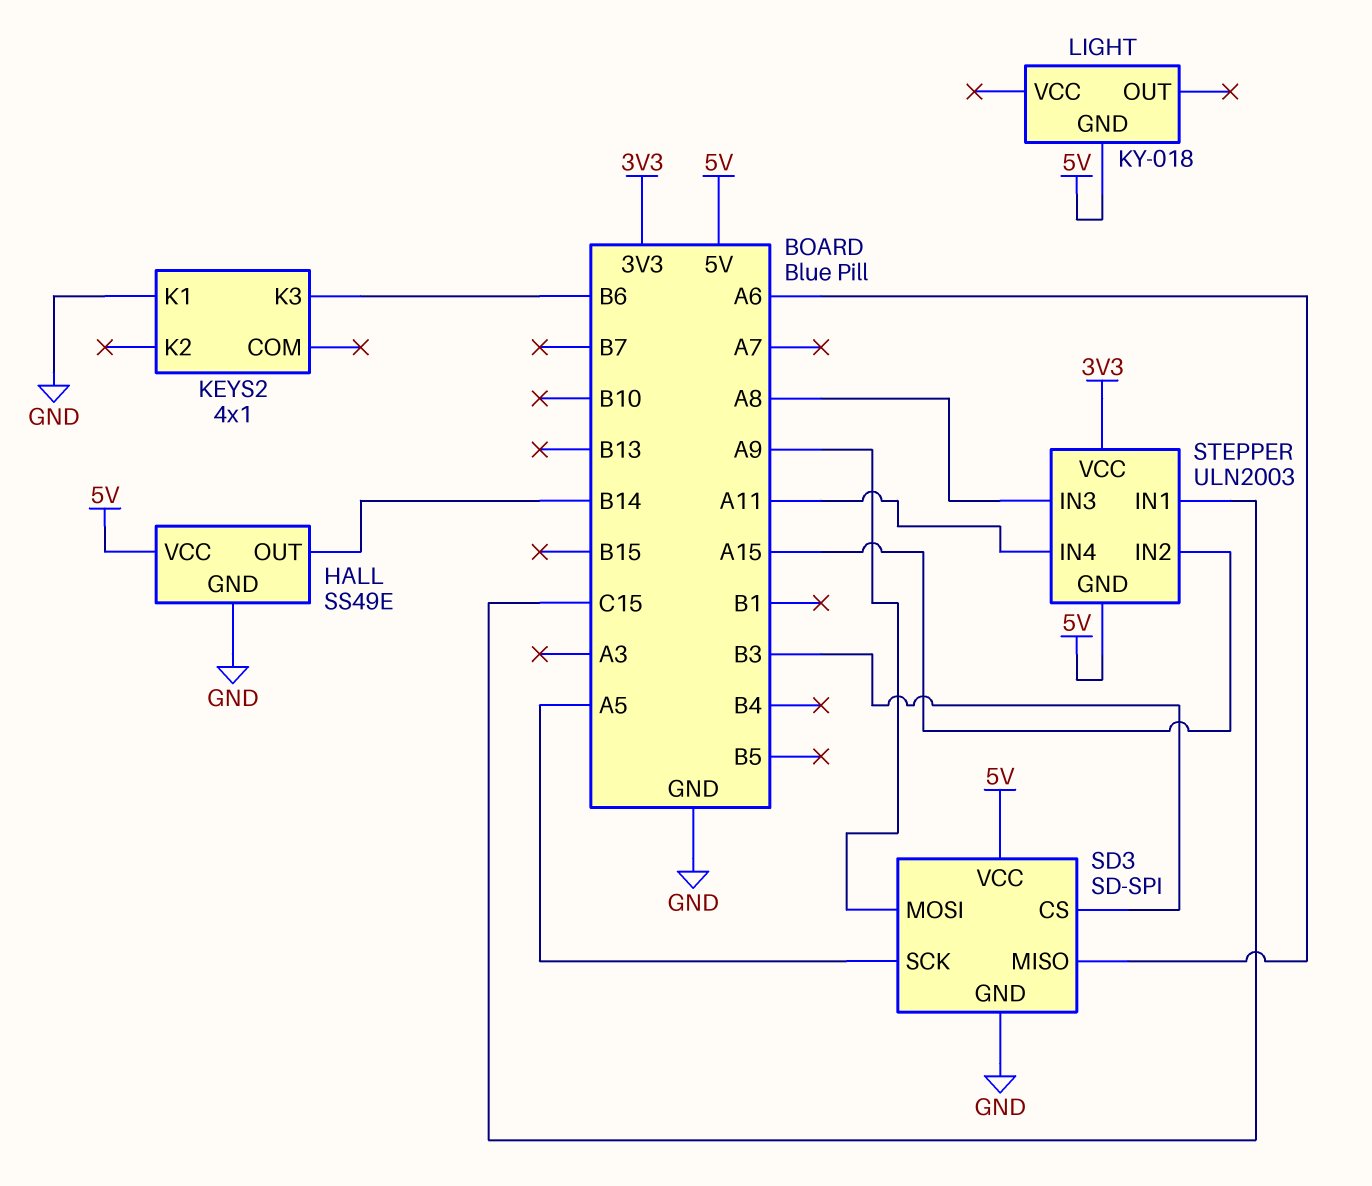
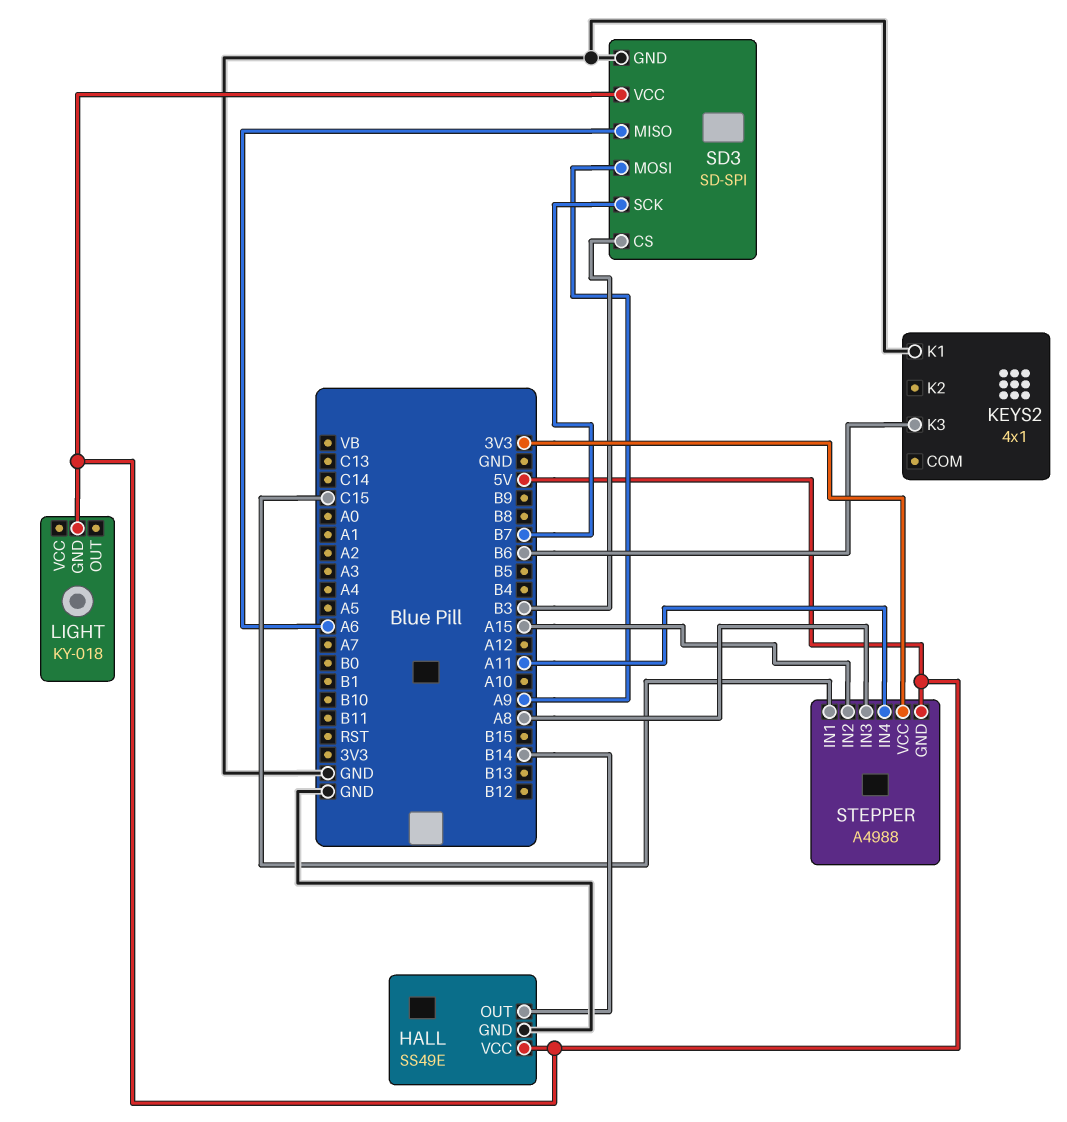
SD3 pin SCK: A5 -> B7
STEPPER: ULN2003 -> A4988

